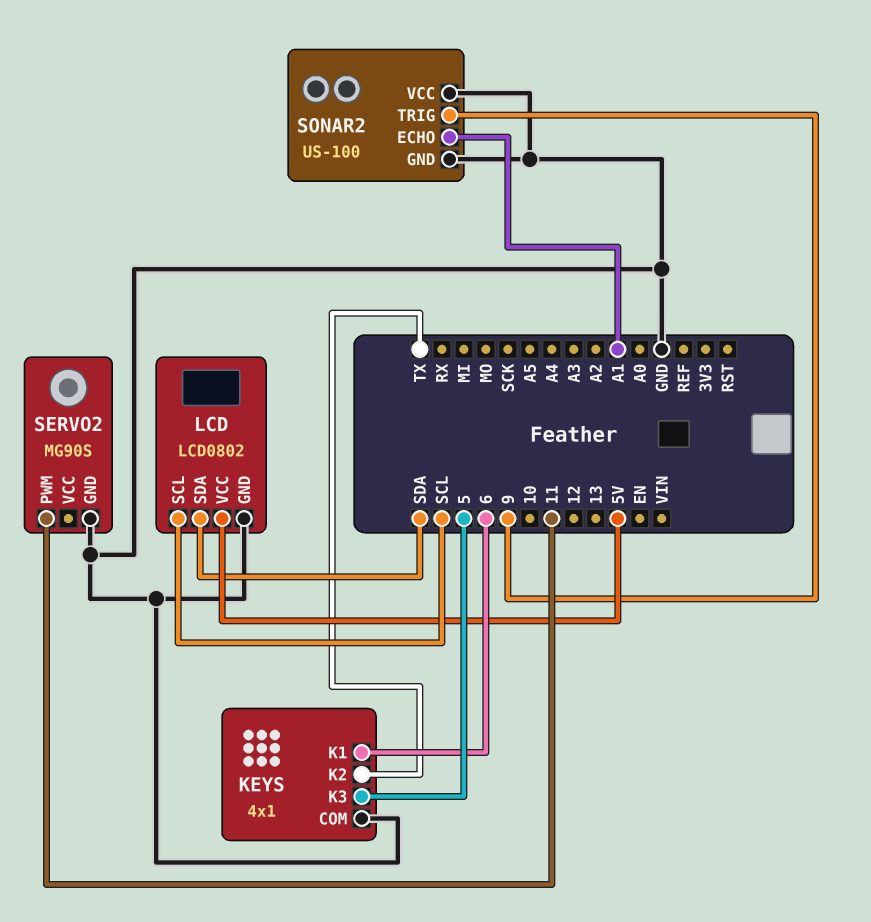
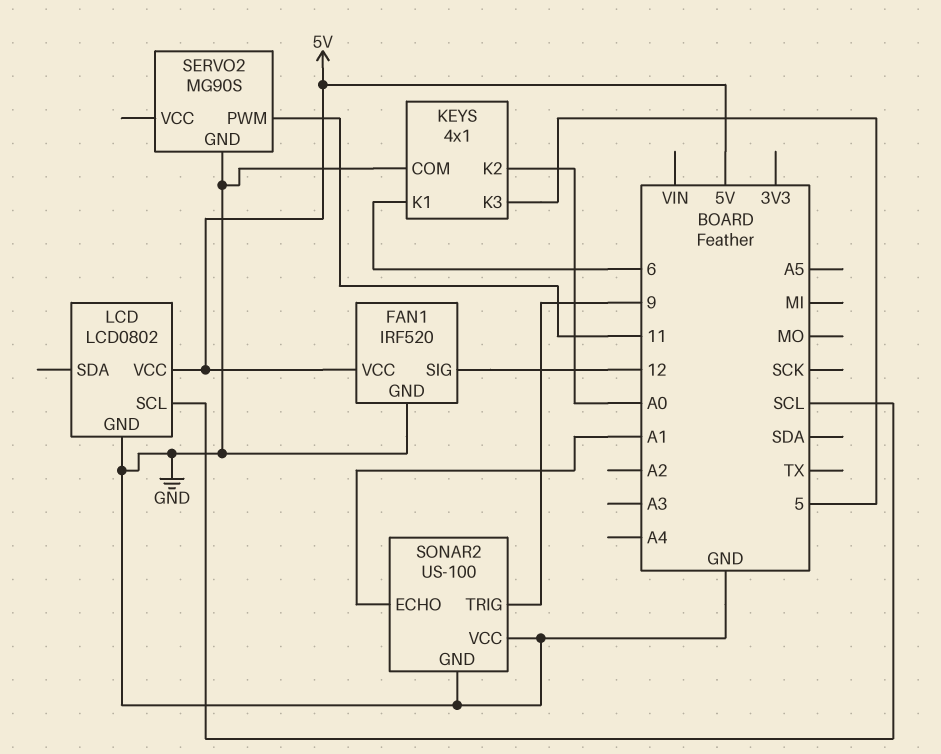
FAN1: none -> IRF520
FAN1 pin GND: none -> GND
FAN1 pin SIG: none -> 12
FAN1 pin VCC: none -> 5V
KEYS pin K2: TX -> A0
LCD pin SDA: SDA -> none

